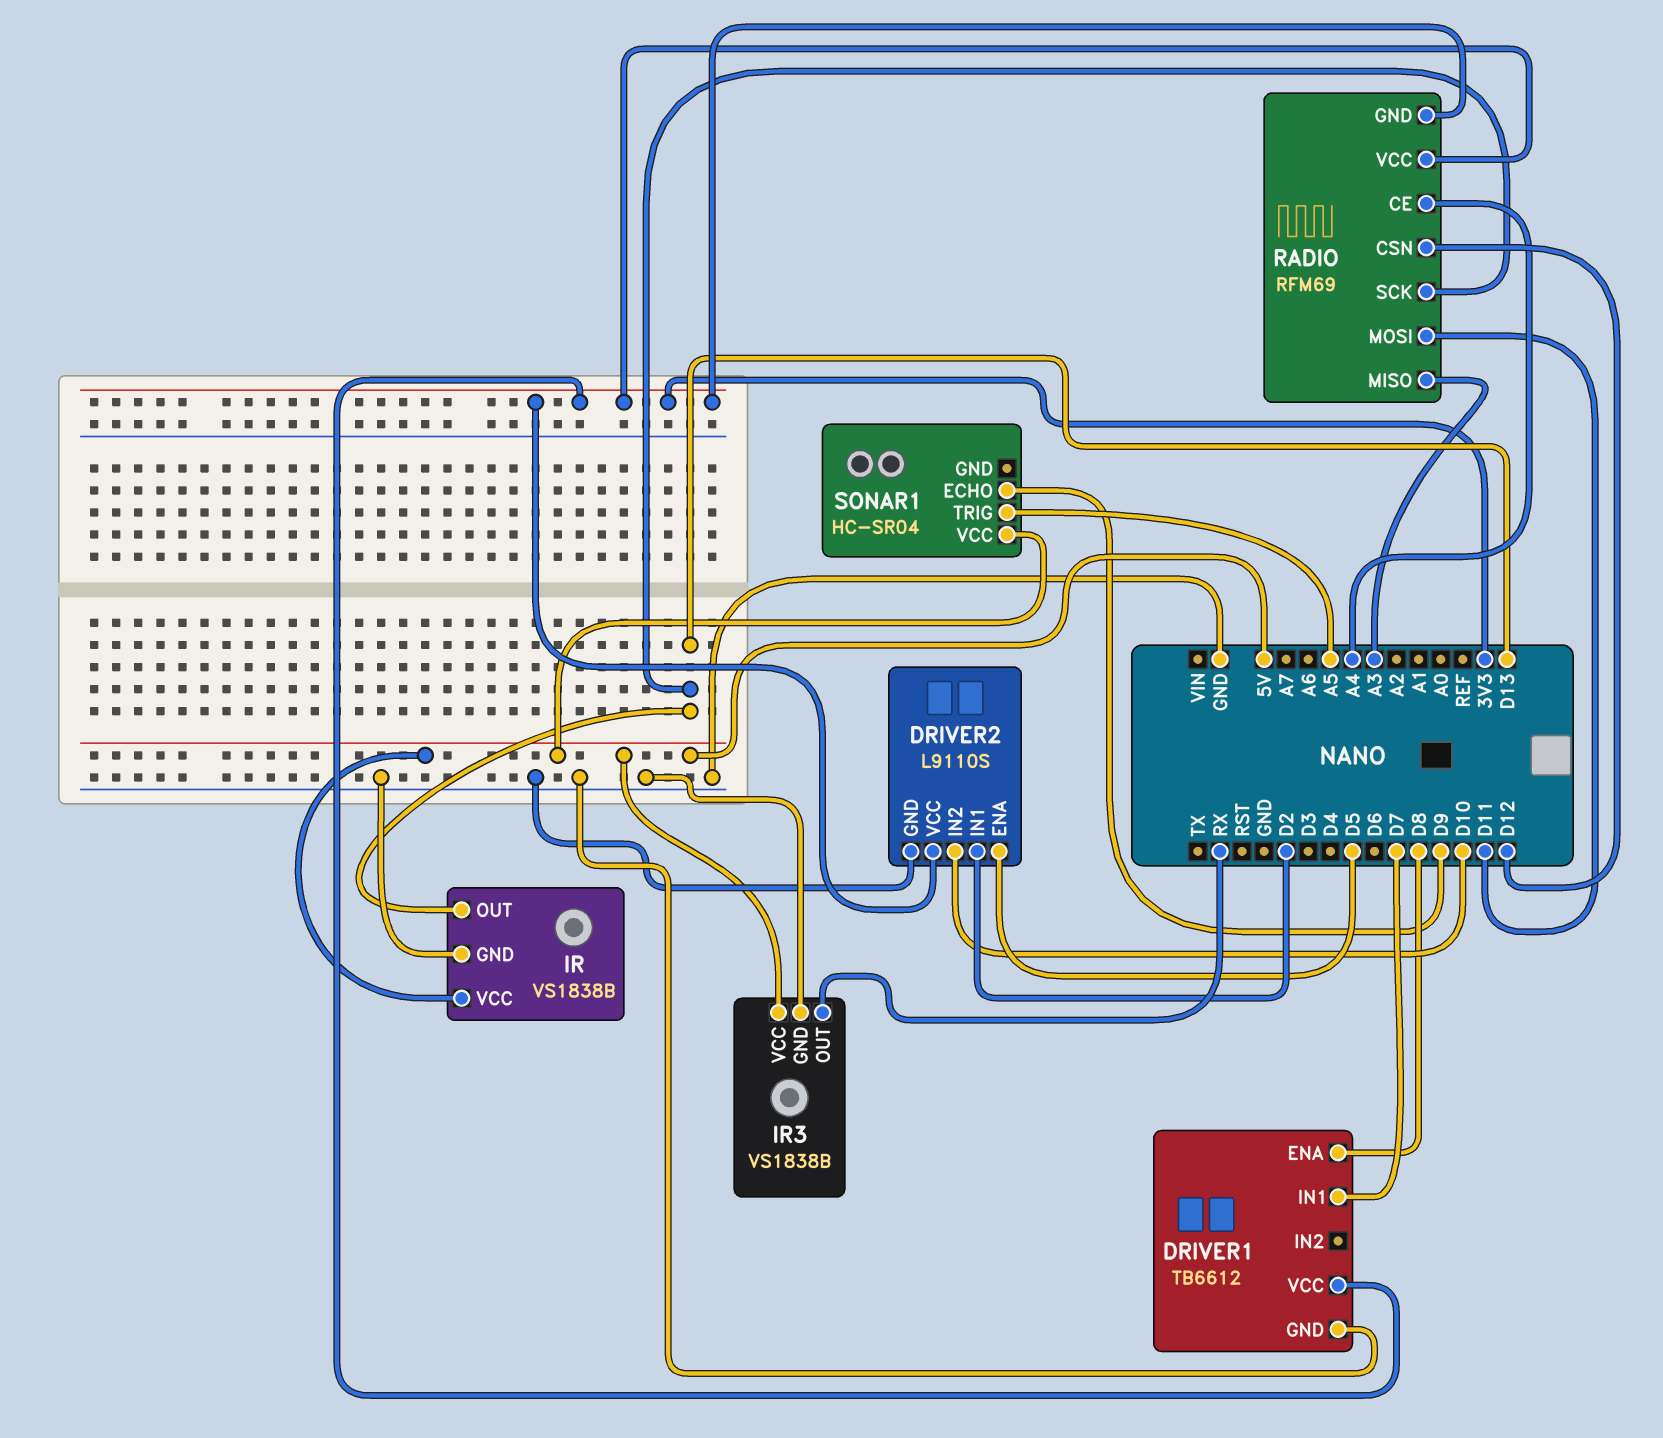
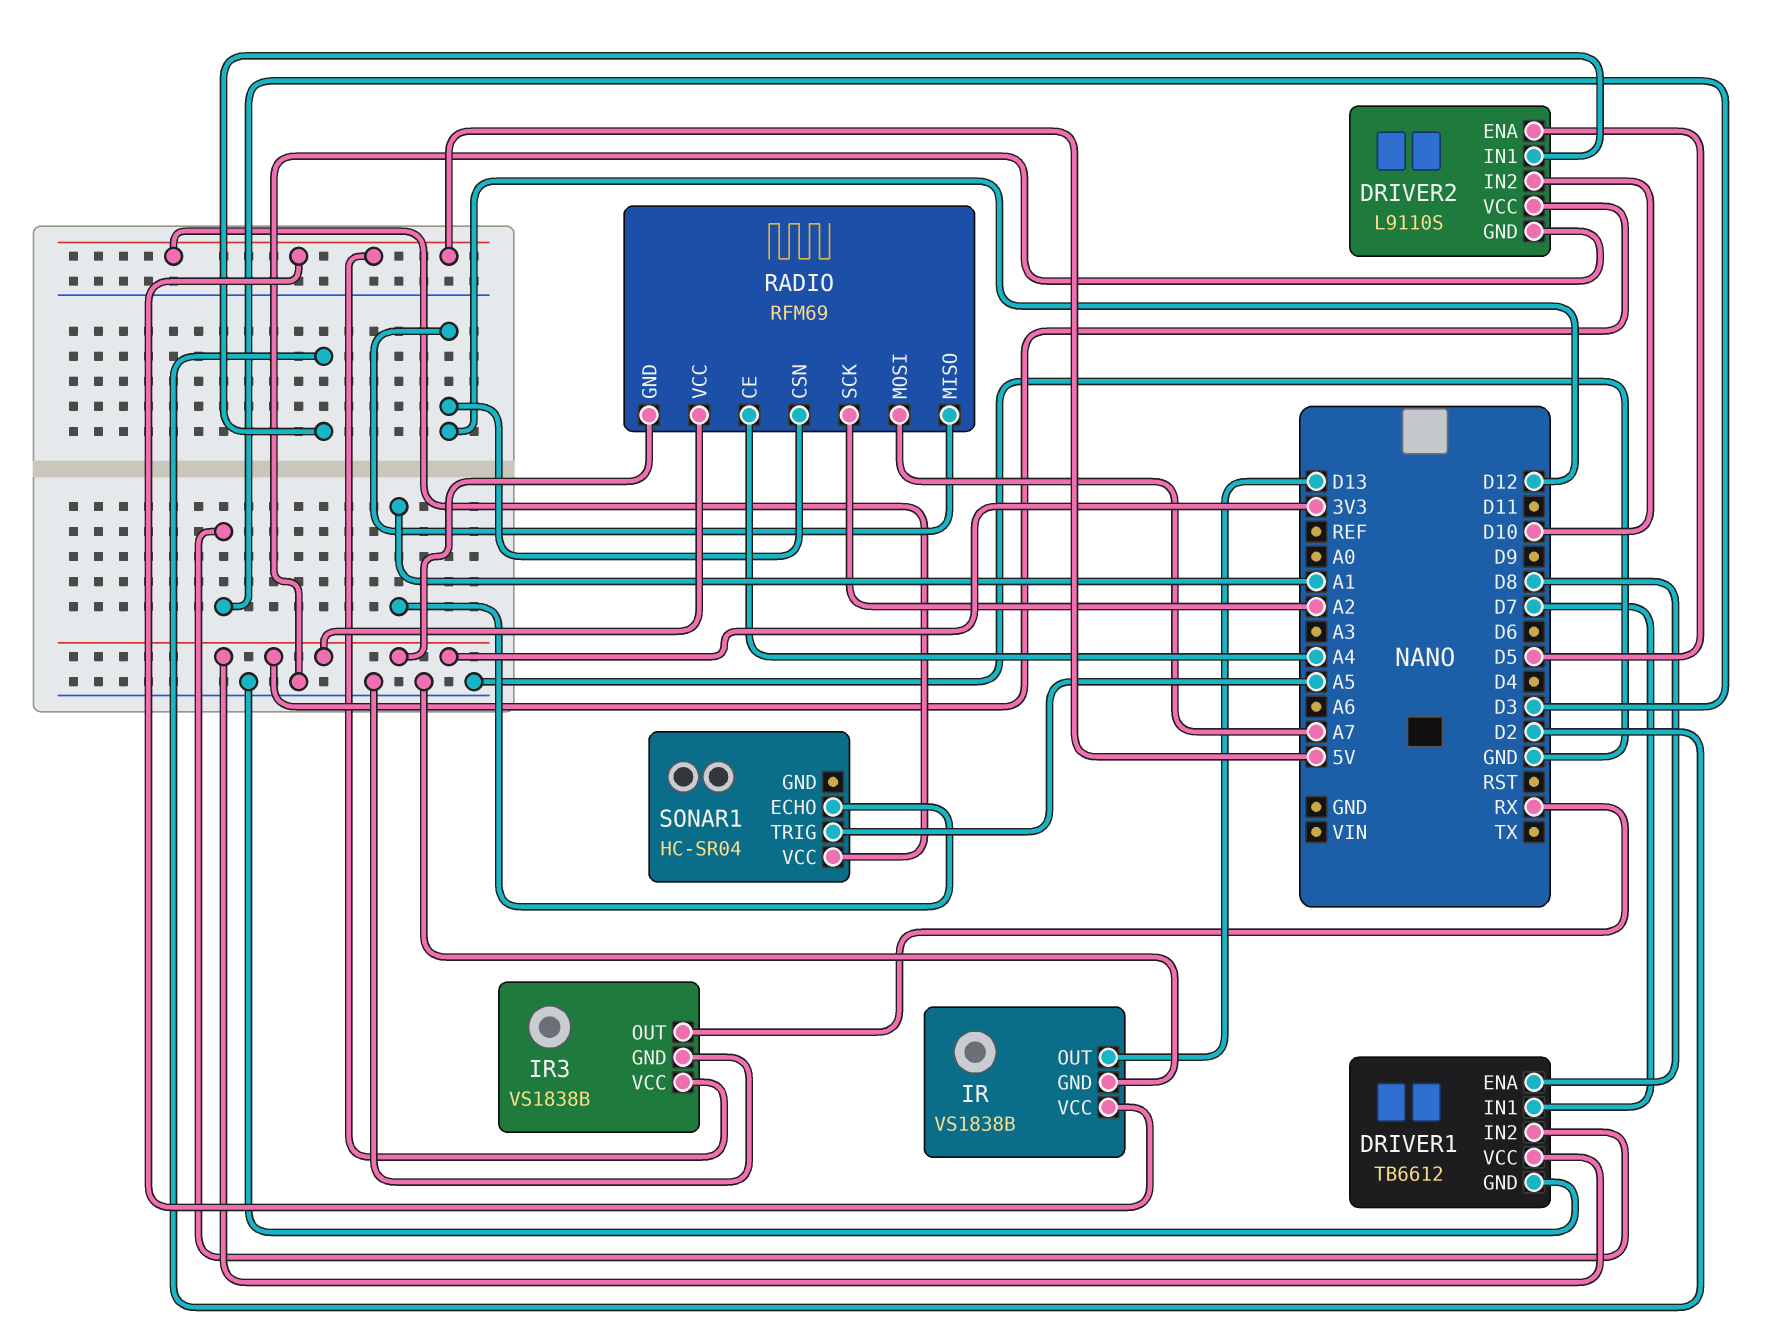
DRIVER1 pin IN2: none -> D3
RADIO pin MISO: A3 -> D12
RADIO pin MOSI: D11 -> A7
RADIO pin SCK: D13 -> A2
SONAR1 pin ECHO: D9 -> A1

